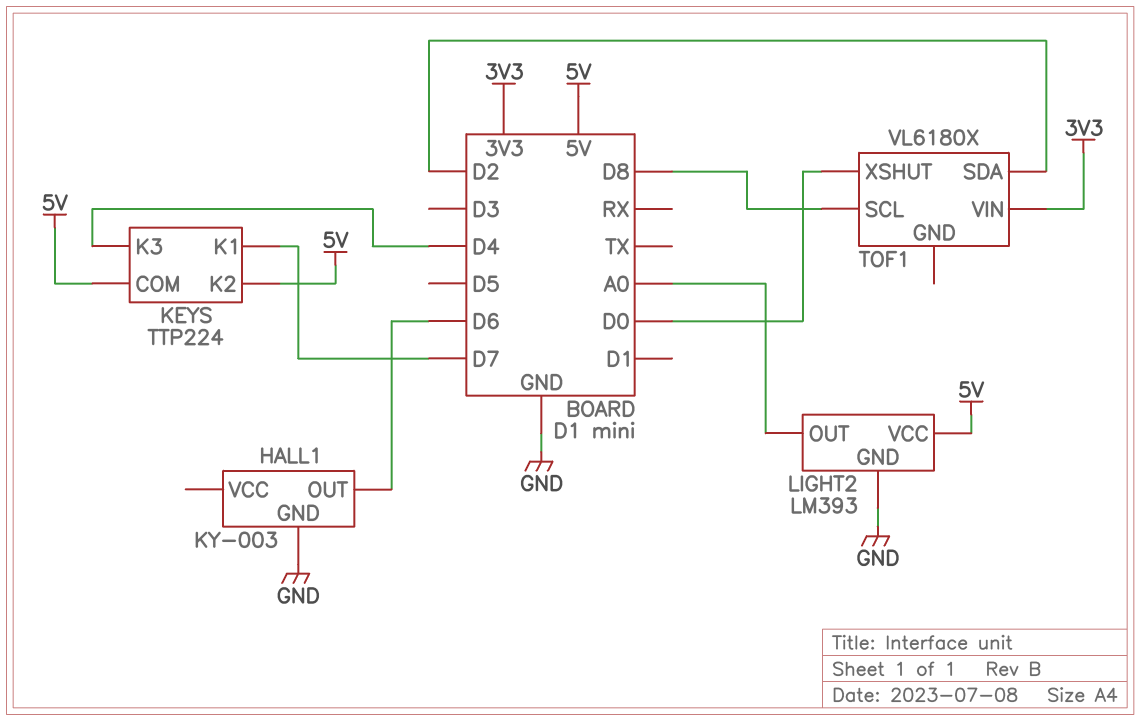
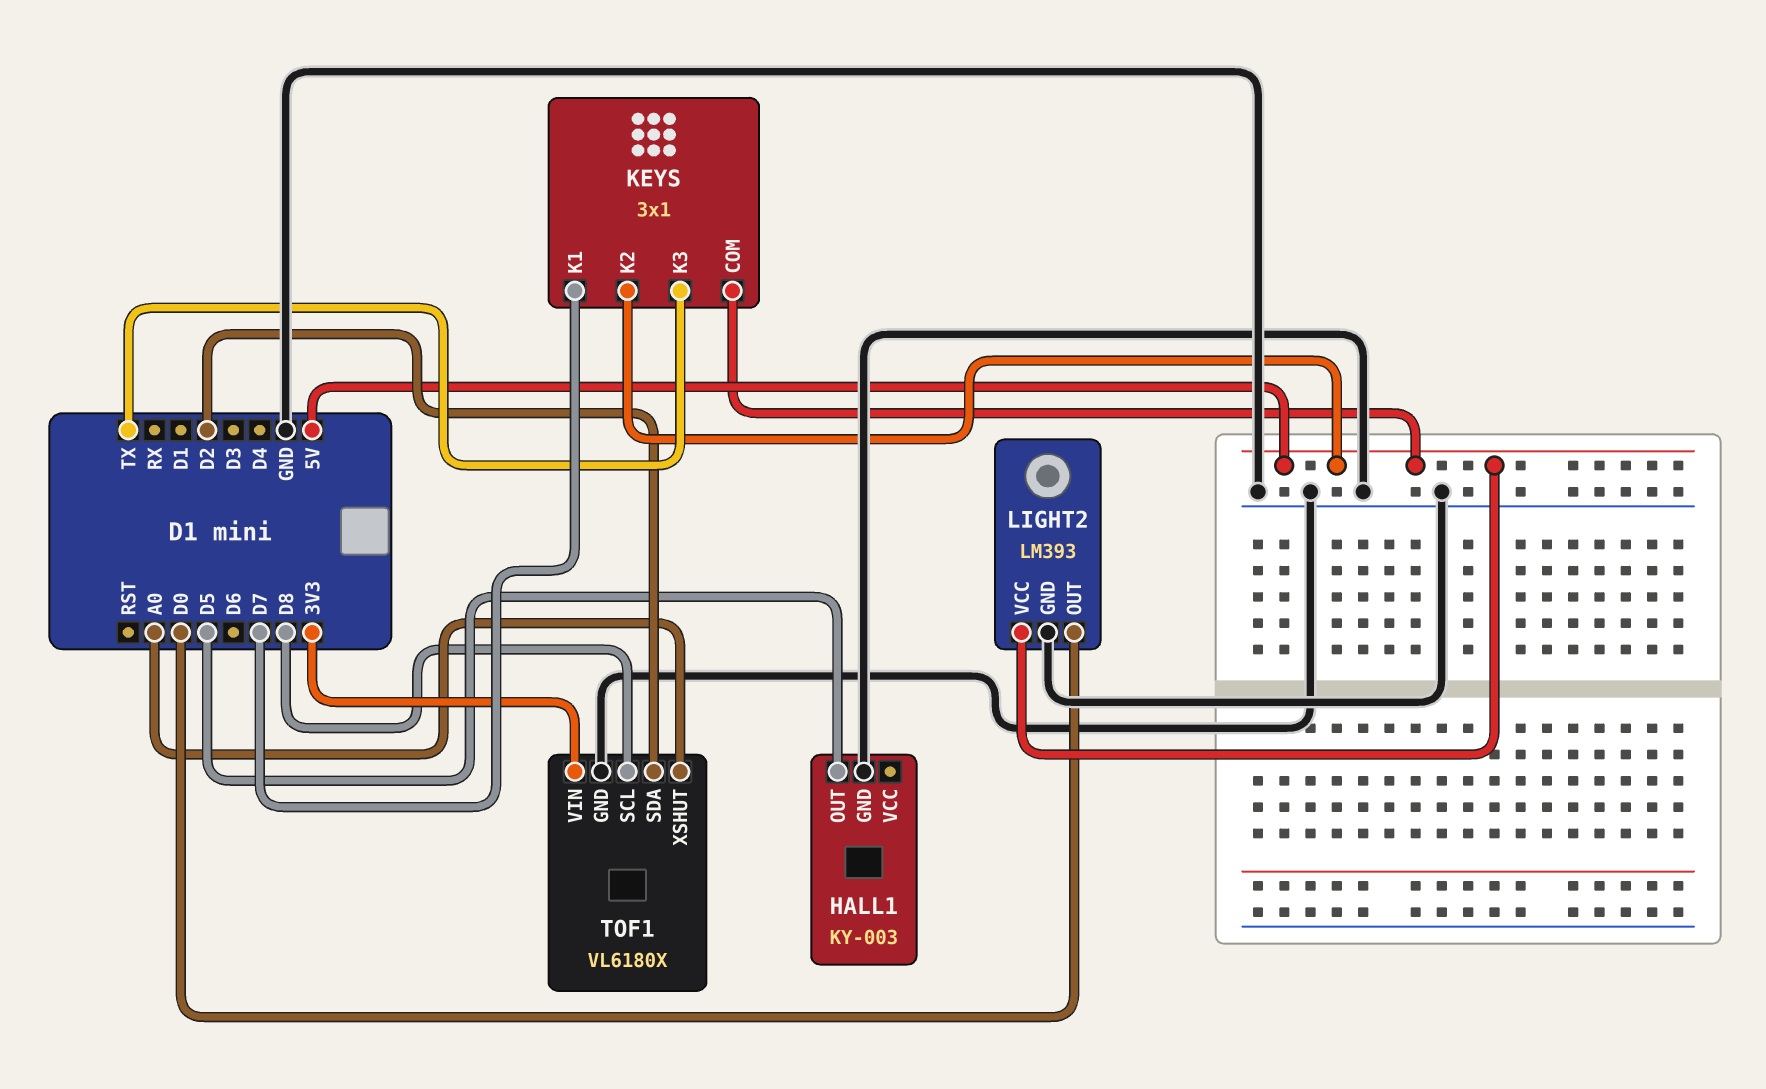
HALL1 pin OUT: D6 -> D5
KEYS: TTP224 -> 3x1
KEYS pin K3: D4 -> TX
LIGHT2 pin OUT: A0 -> D0
TOF1 pin GND: none -> GND
TOF1 pin XSHUT: D0 -> A0

